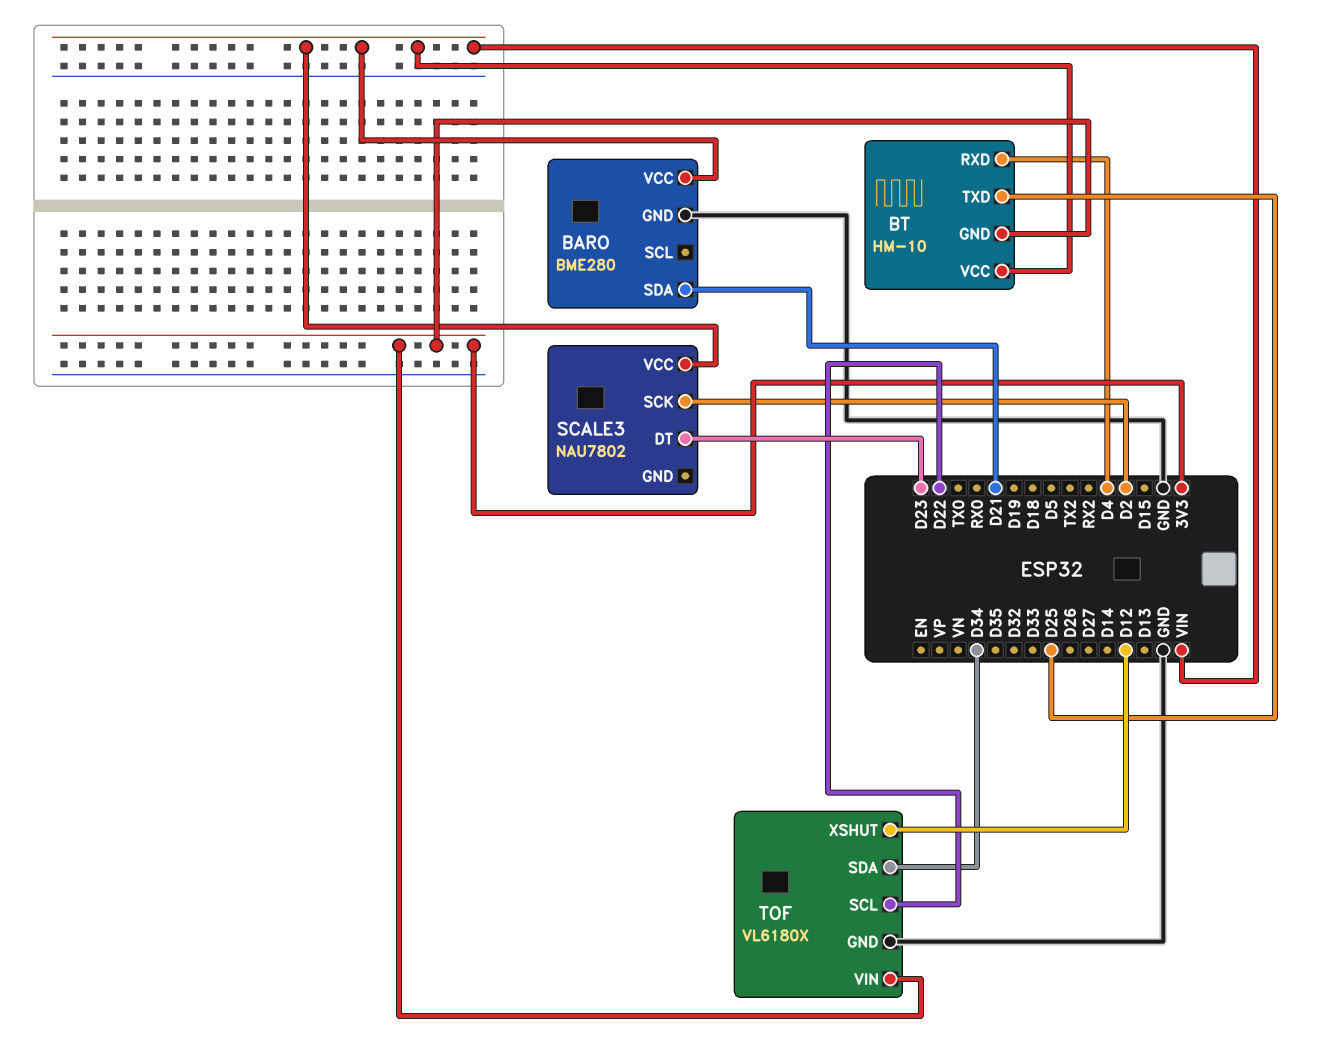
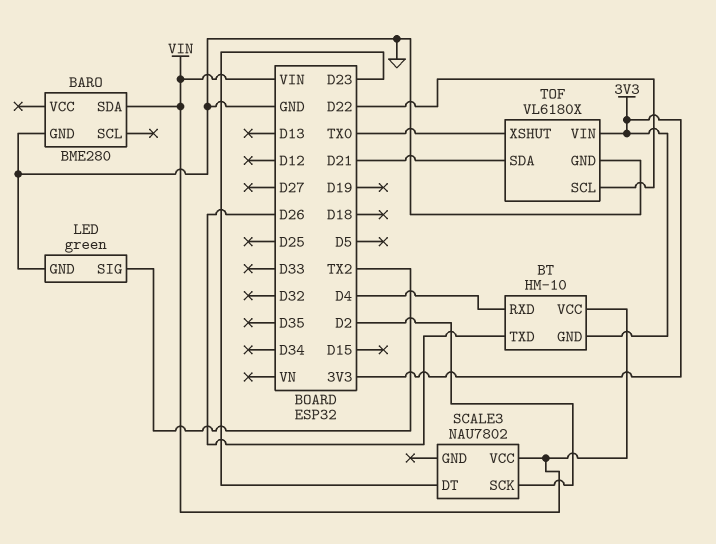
BARO pin SDA: D21 -> VIN
BARO pin VCC: VIN -> none
BT pin TXD: D25 -> D26
LED: none -> green
LED pin GND: none -> GND
LED pin SIG: none -> TX2
TOF pin SDA: D34 -> D21
TOF pin XSHUT: D12 -> TX0

